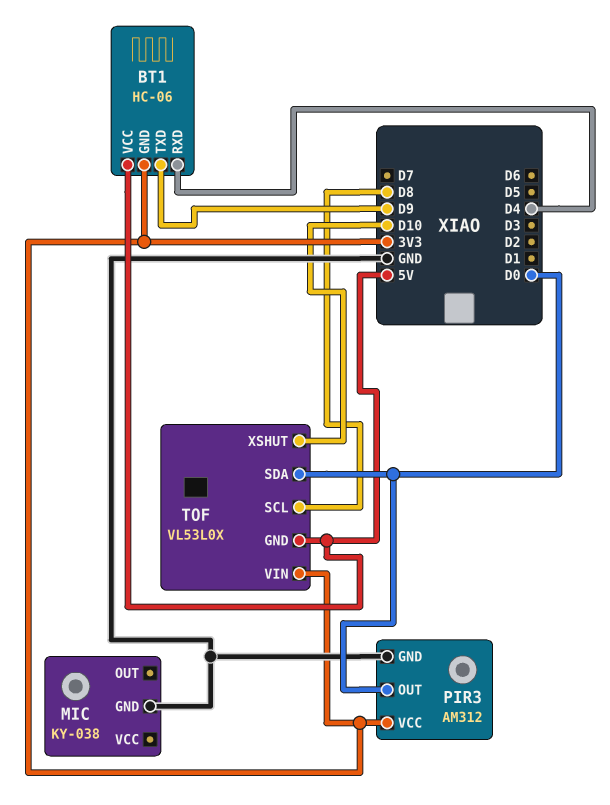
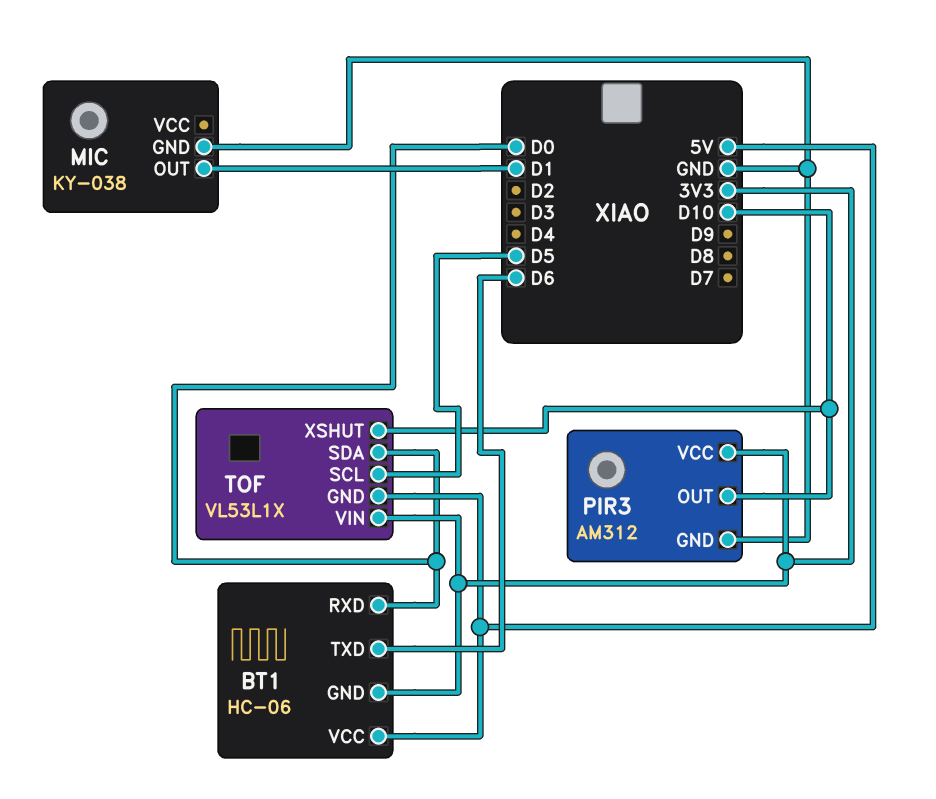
BT1 pin RXD: D4 -> D0
BT1 pin TXD: D9 -> D6
MIC pin OUT: none -> D1
PIR3 pin OUT: D0 -> D10
TOF: VL53L0X -> VL53L1X
TOF pin SCL: D8 -> D5

